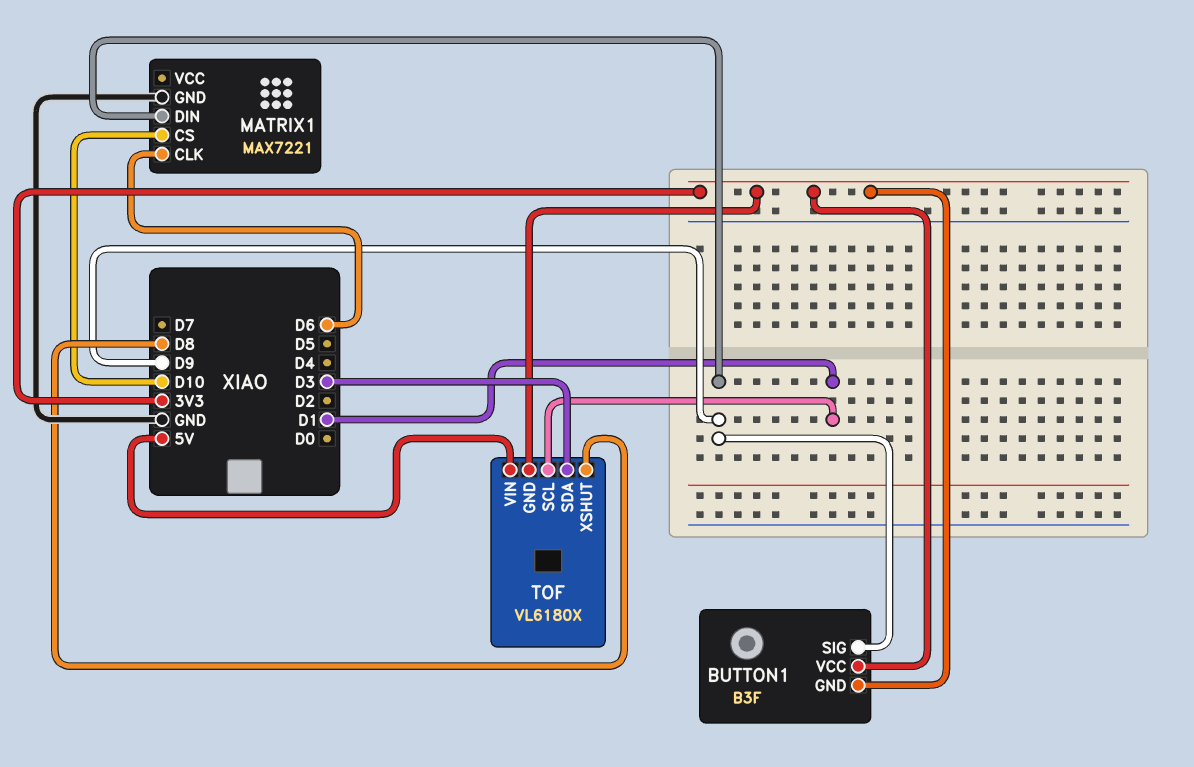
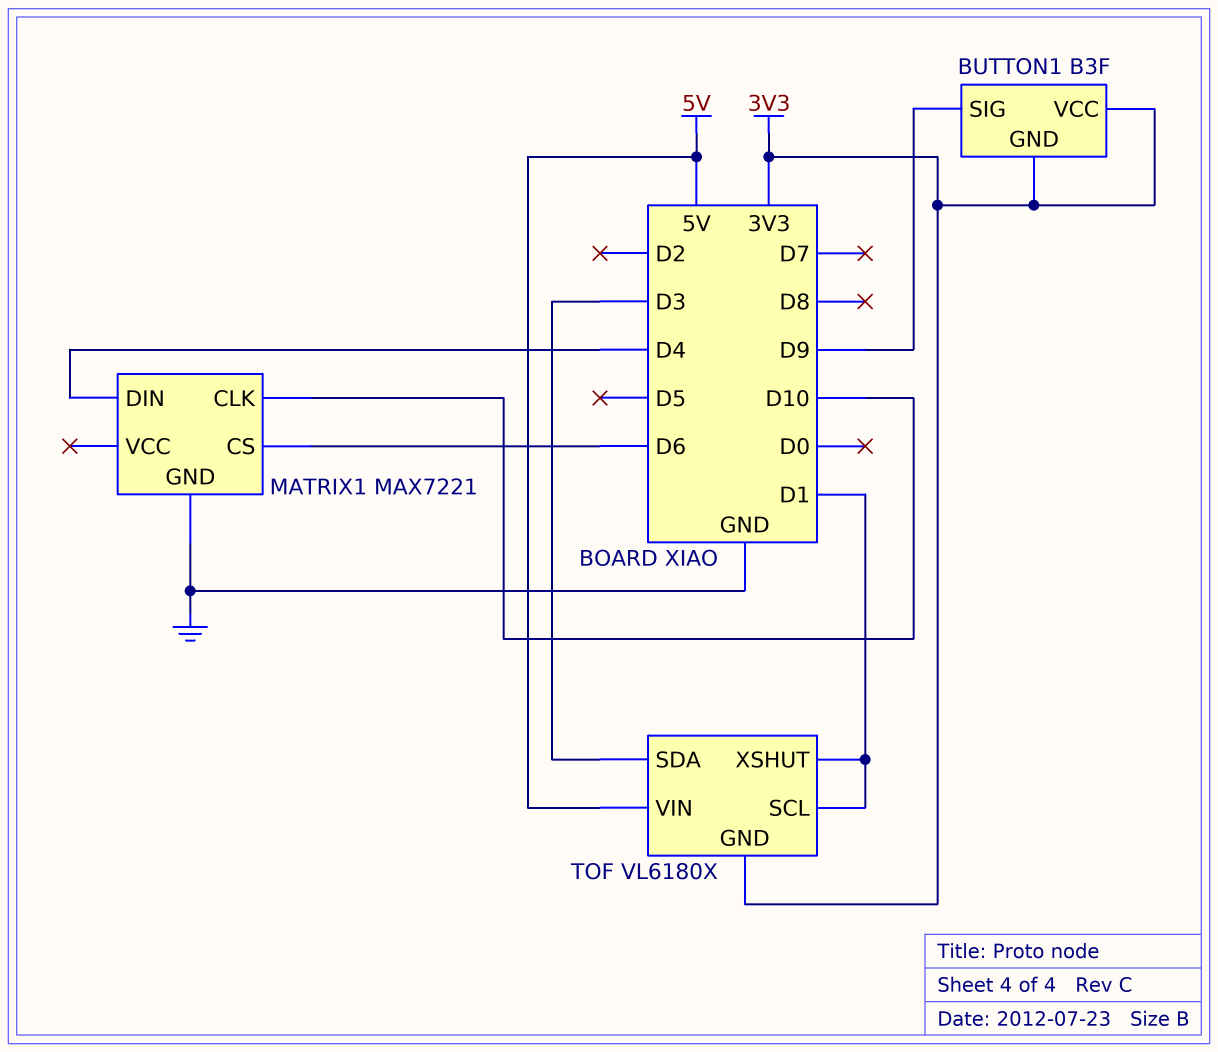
MATRIX1 pin CLK: D6 -> D10
MATRIX1 pin CS: D10 -> D6
MATRIX1 pin DIN: D9 -> D4
TOF pin XSHUT: D8 -> D1

